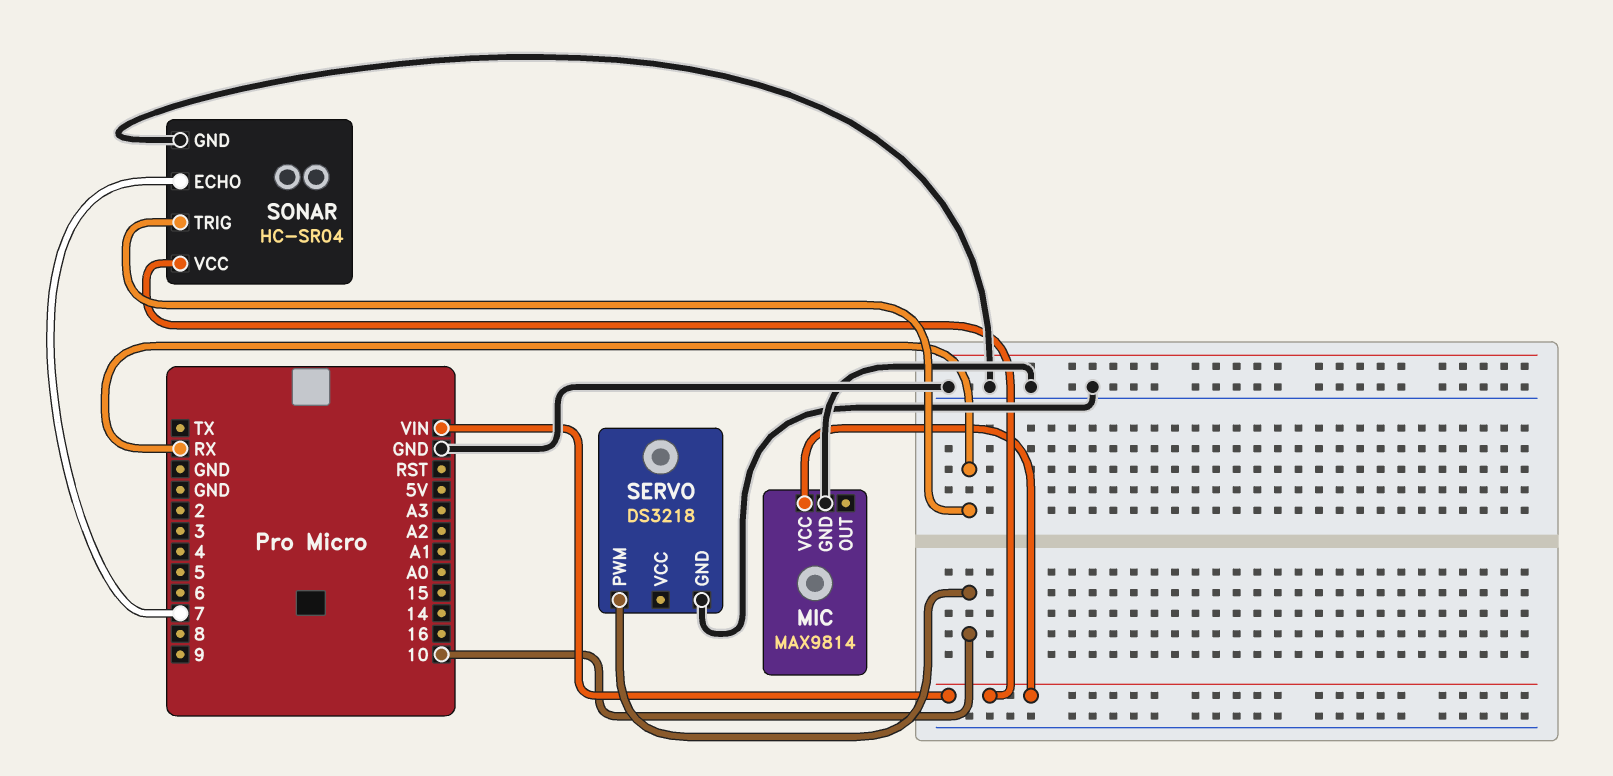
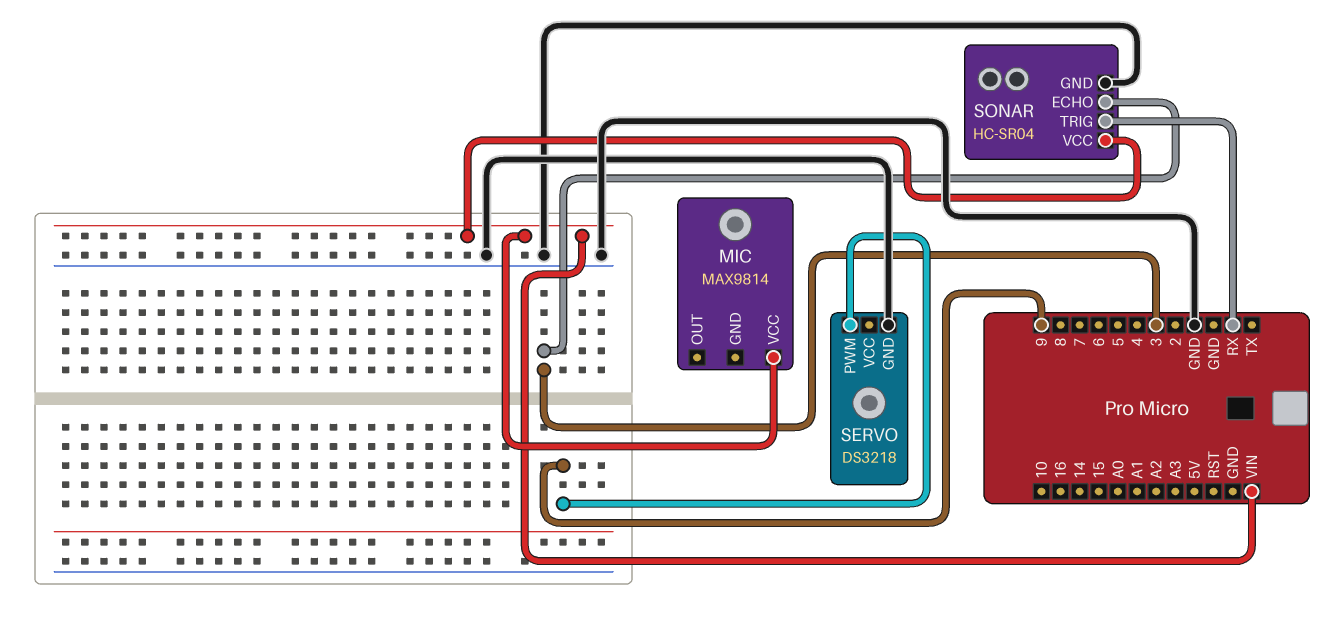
MIC pin GND: GND -> none
SERVO pin PWM: 10 -> 9
SONAR pin ECHO: 7 -> 3

